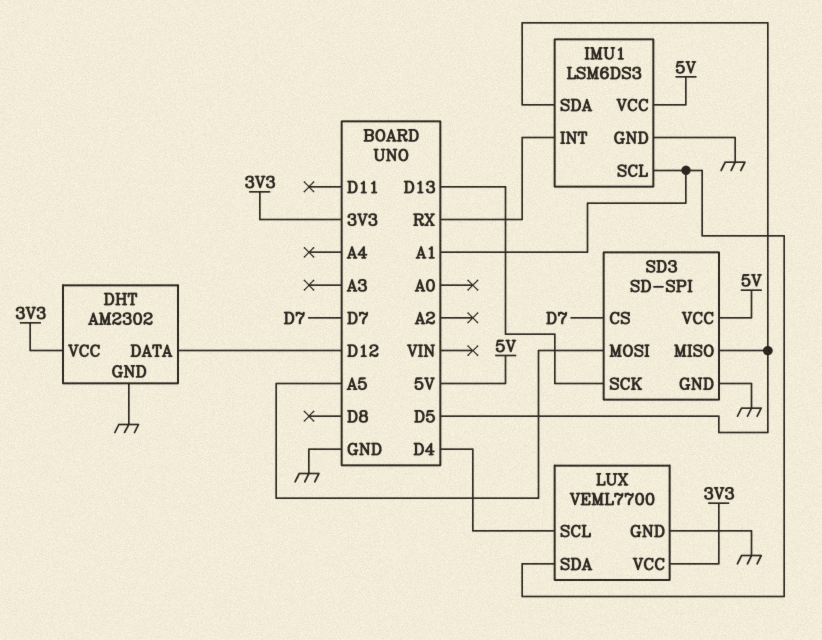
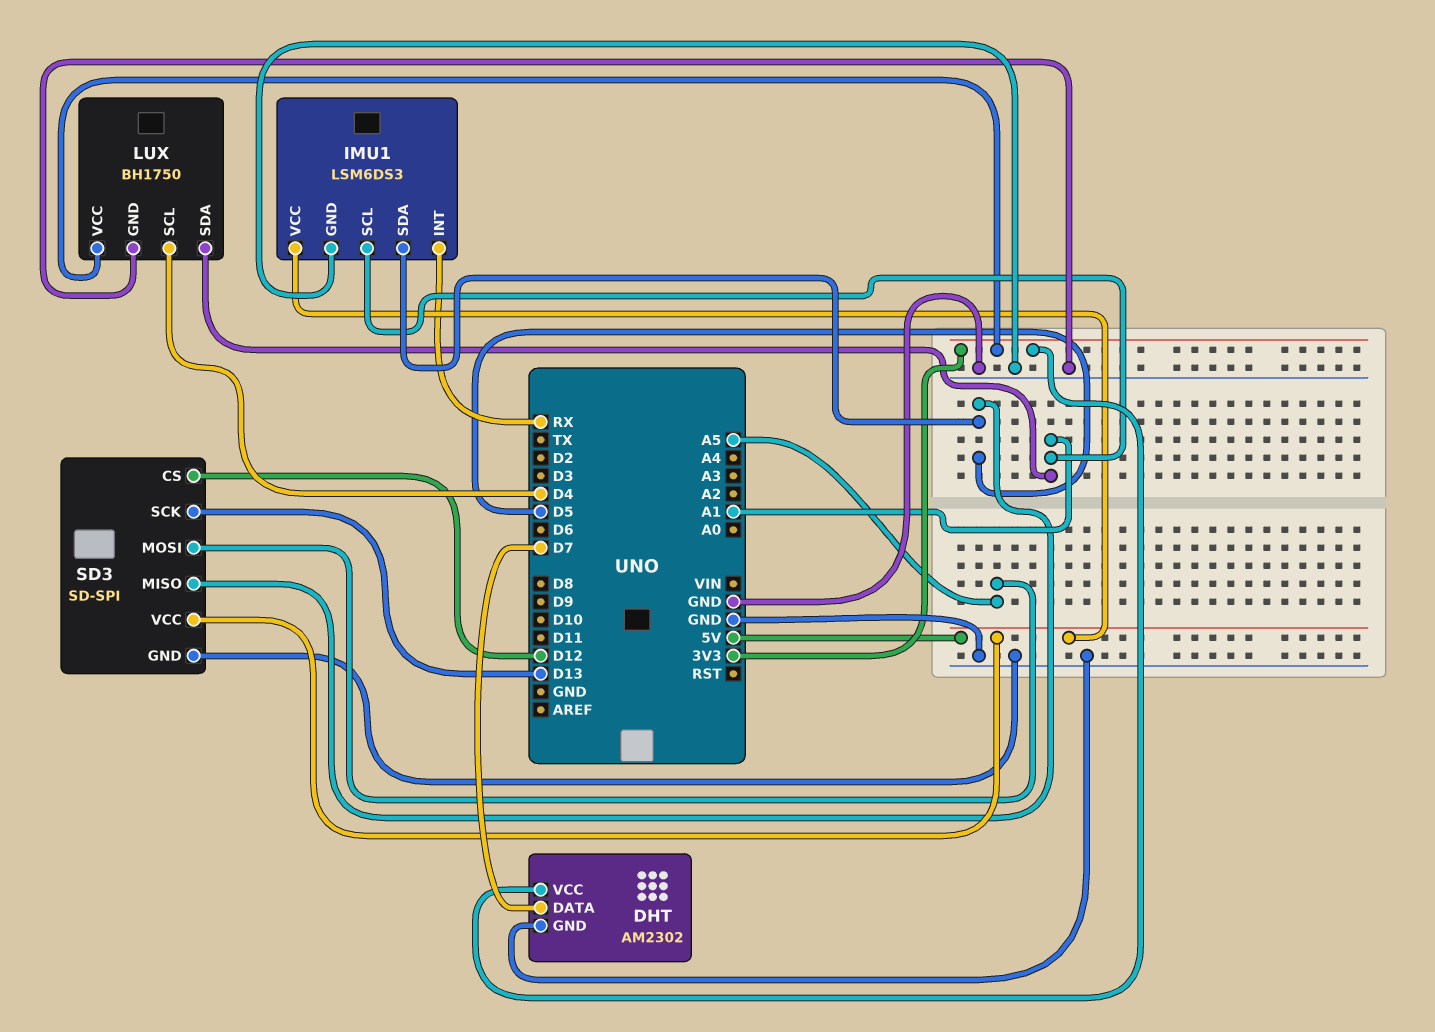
DHT pin DATA: D12 -> D7
LUX: VEML7700 -> BH1750
SD3 pin CS: D7 -> D12

